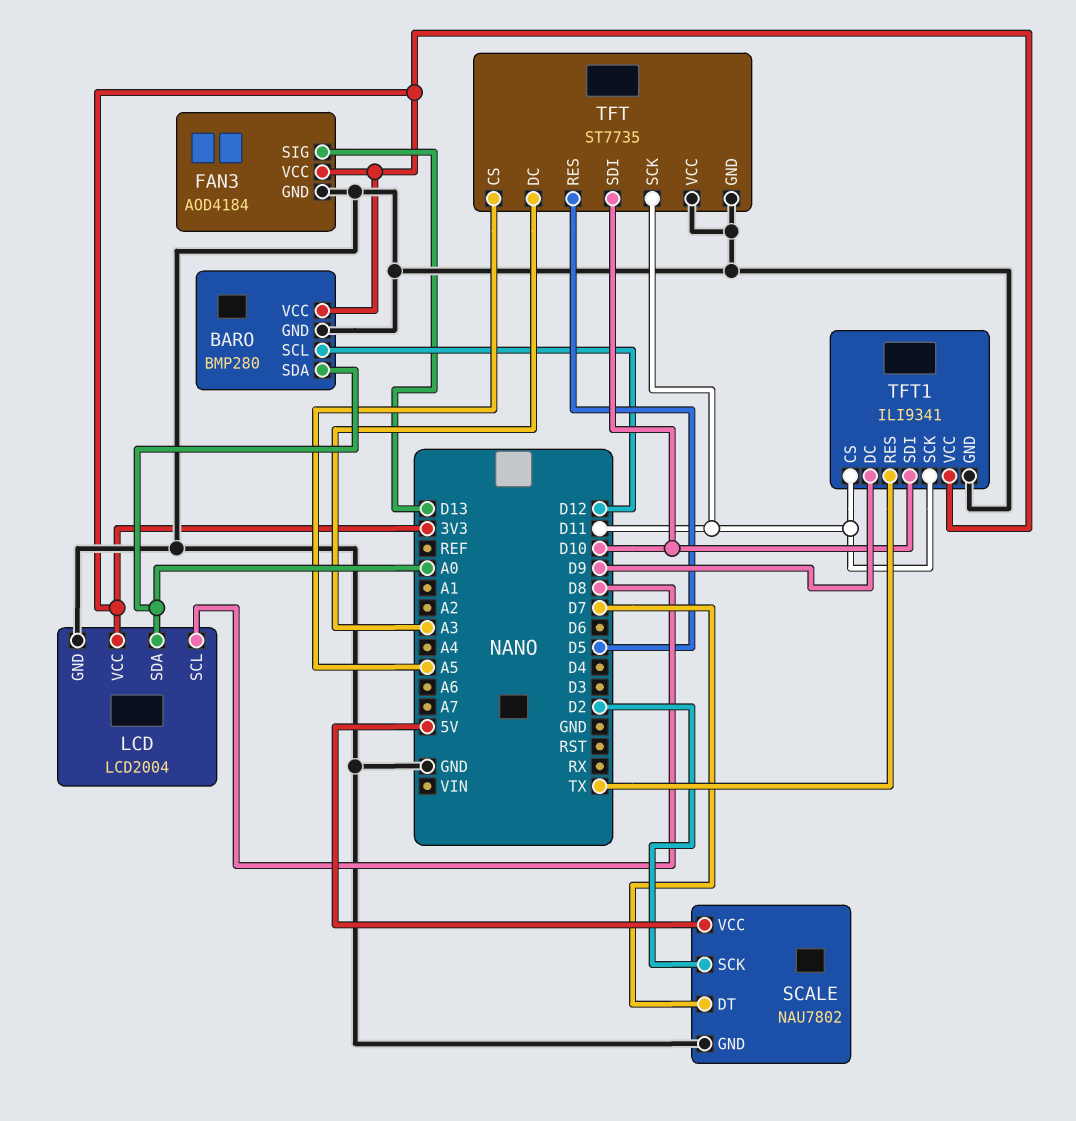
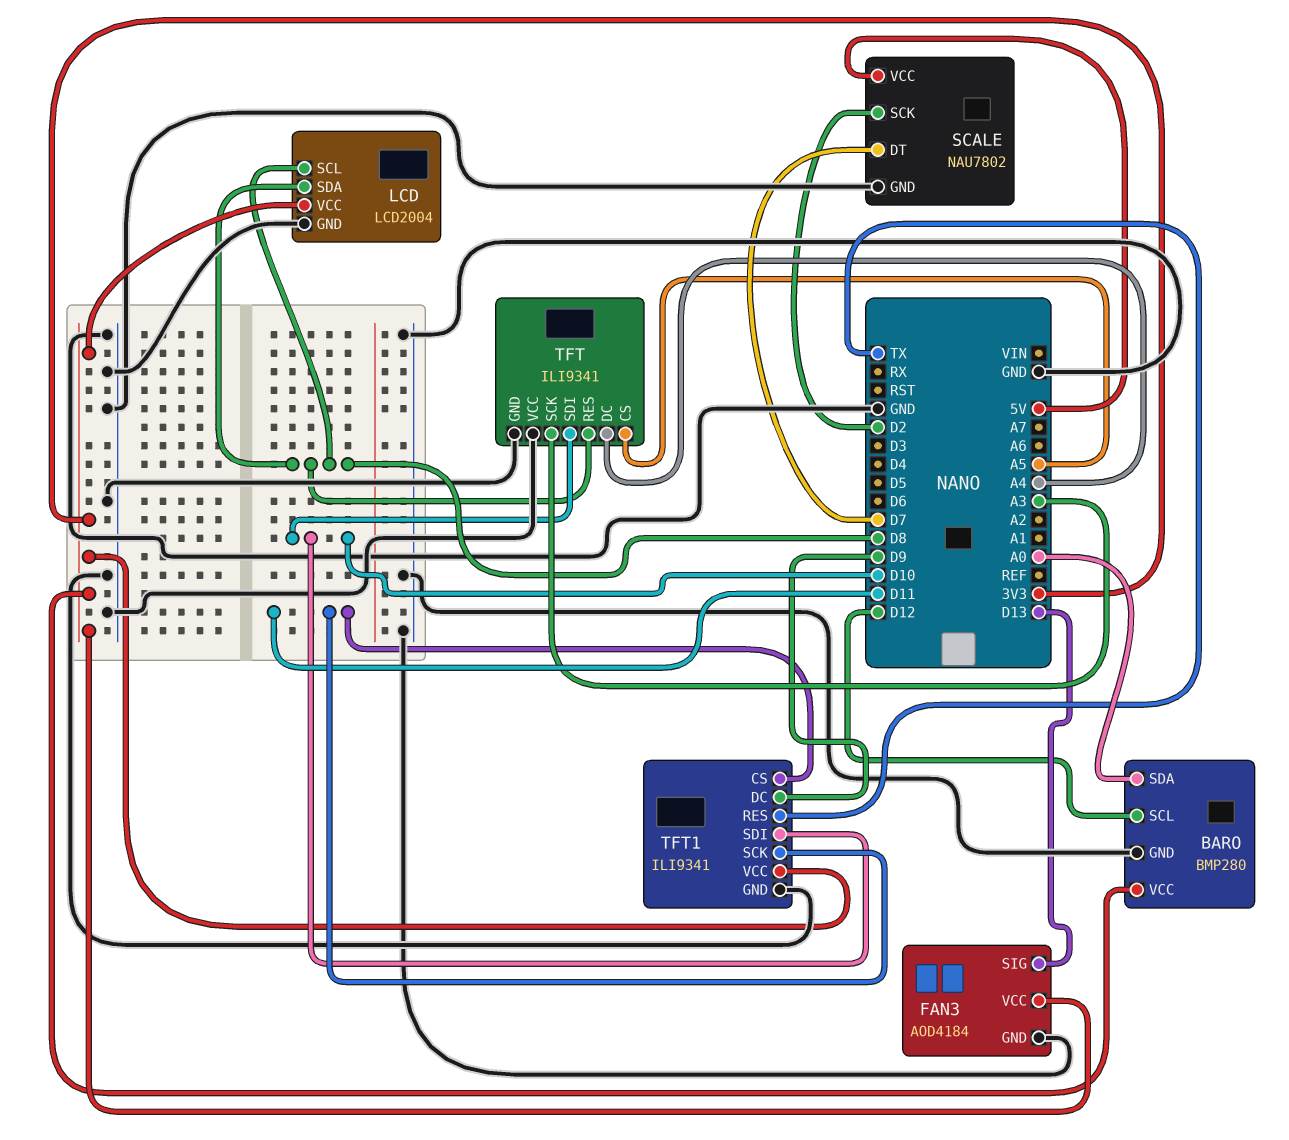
LCD pin SDA: A0 -> D8
TFT: ST7735 -> ILI9341
TFT pin DC: A3 -> A4
TFT pin RES: D5 -> D8
TFT pin SCK: D11 -> A3

